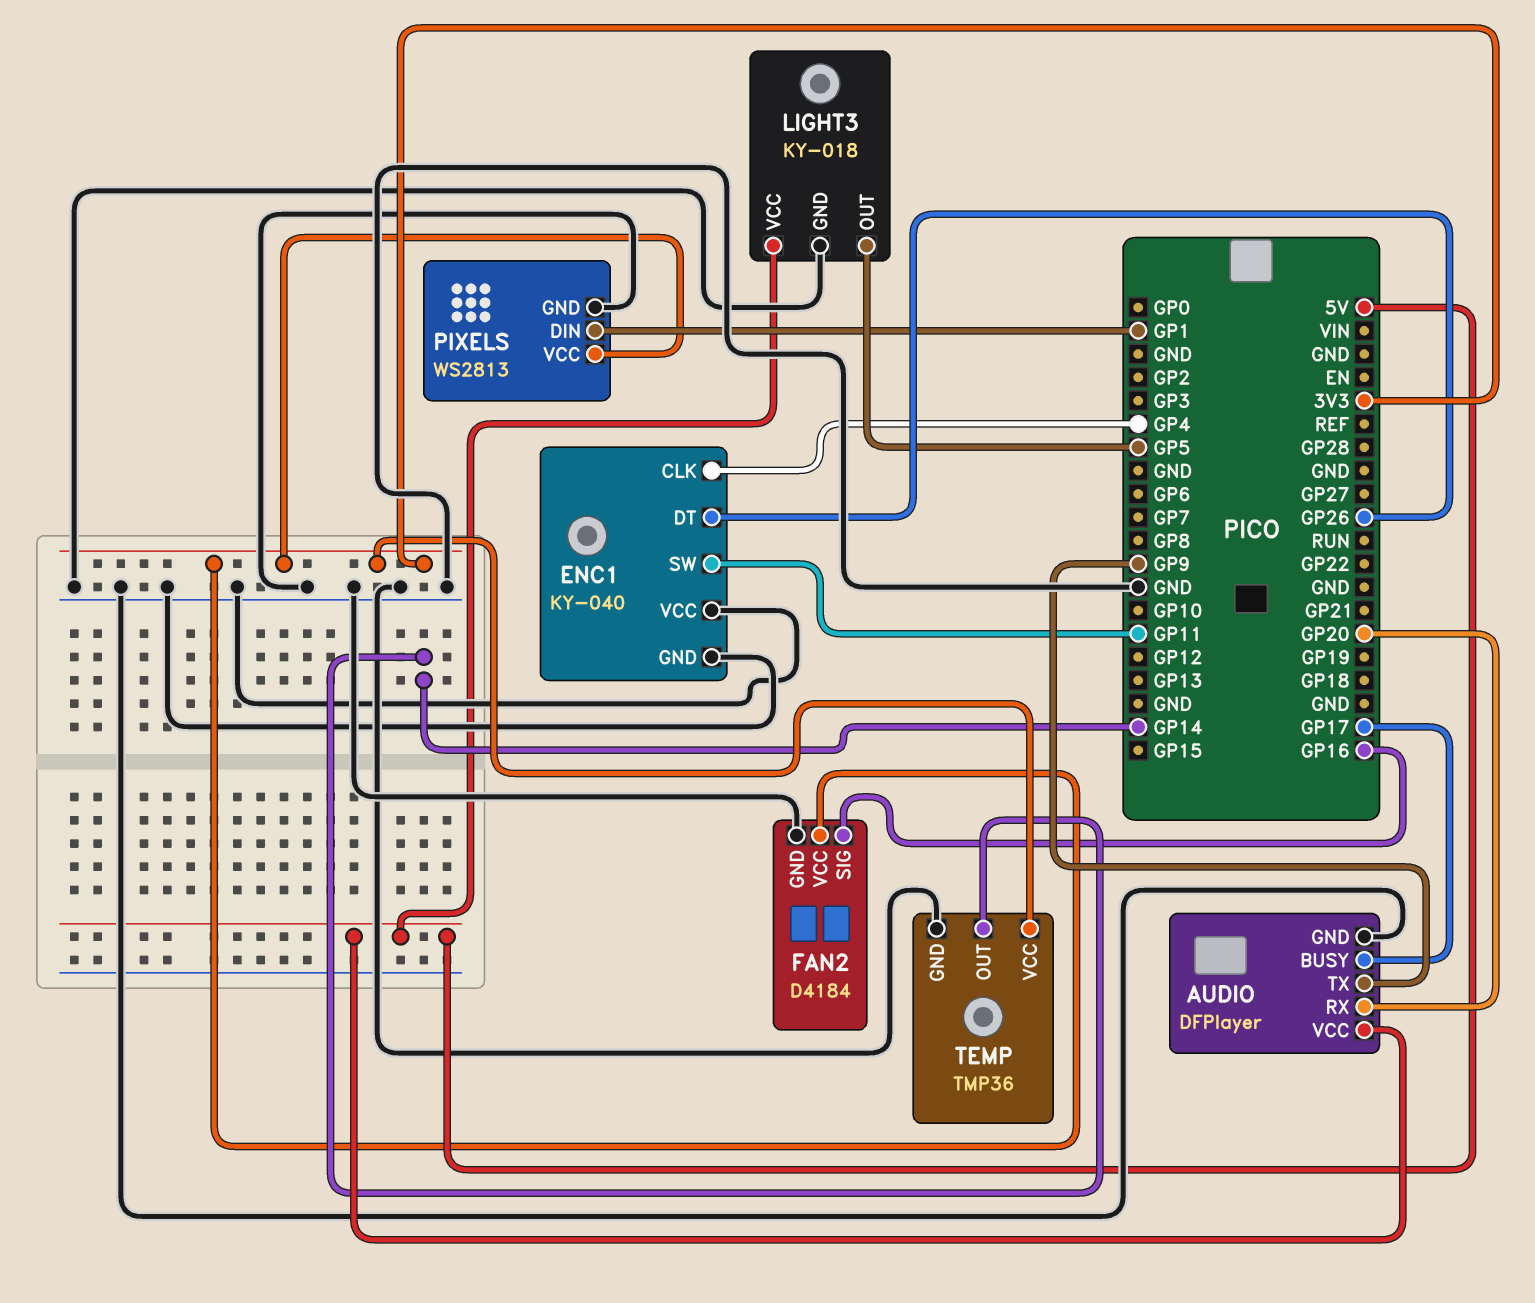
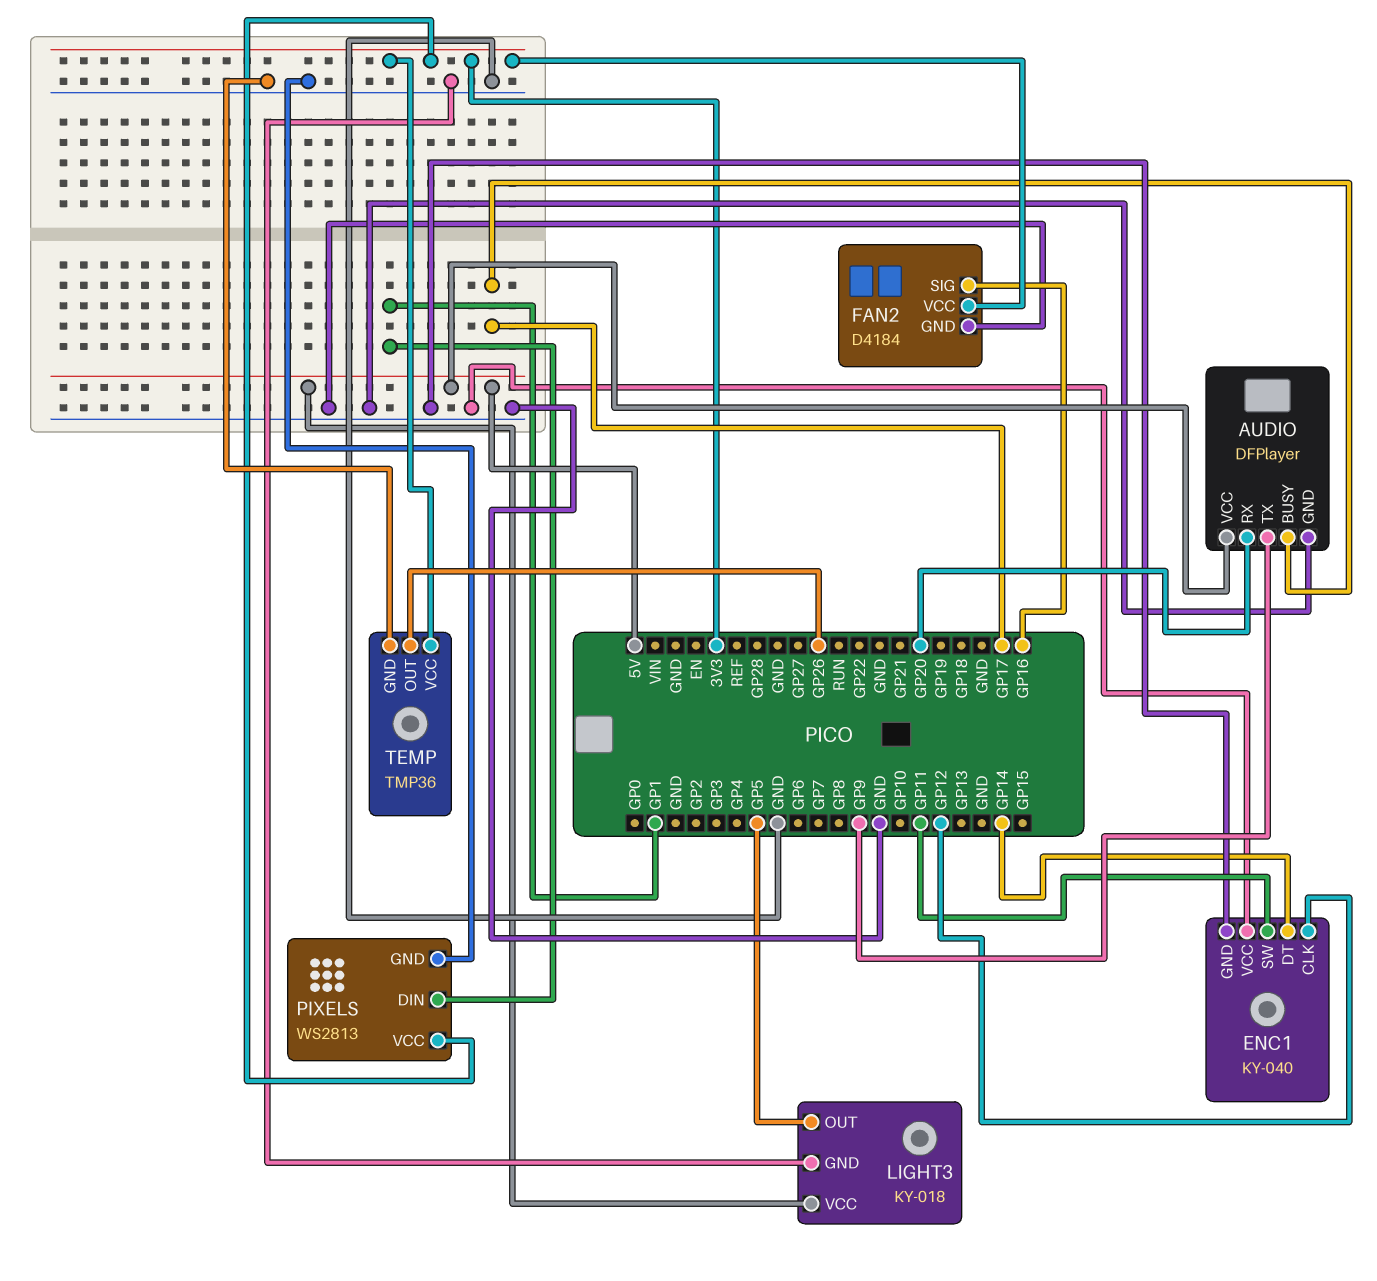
ENC1 pin CLK: GP4 -> GP12
ENC1 pin DT: GP26 -> GP14
TEMP pin OUT: GP14 -> GP26

